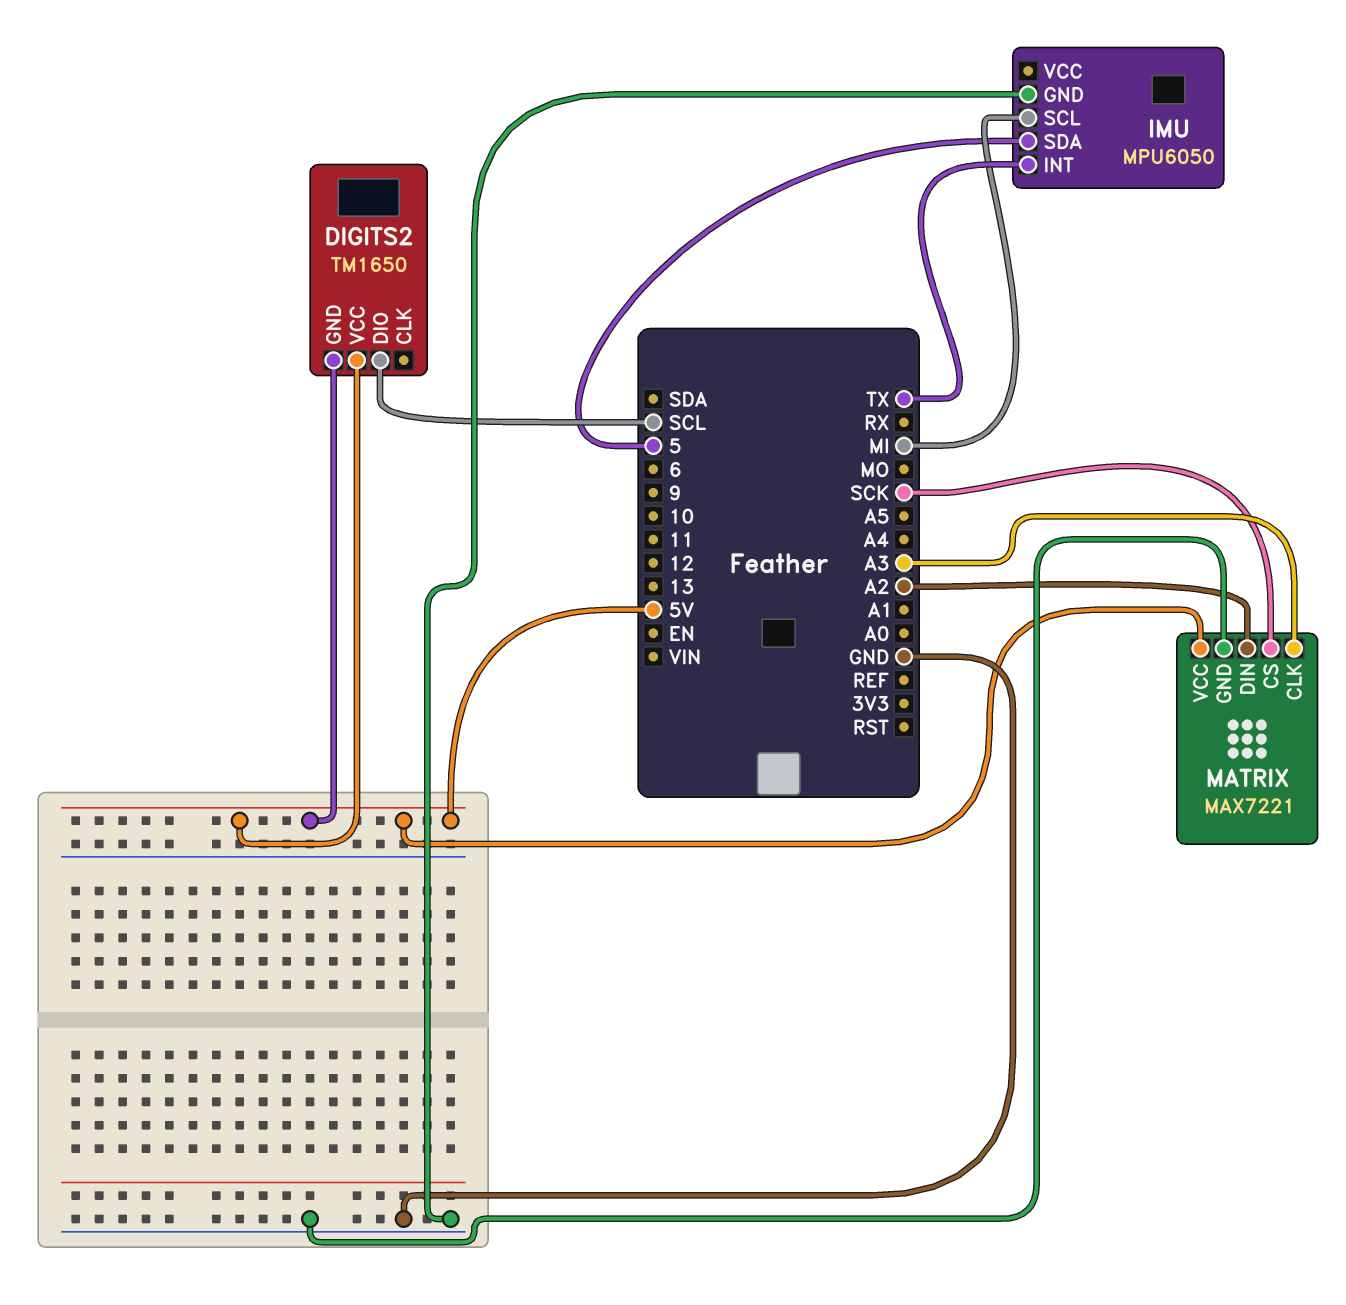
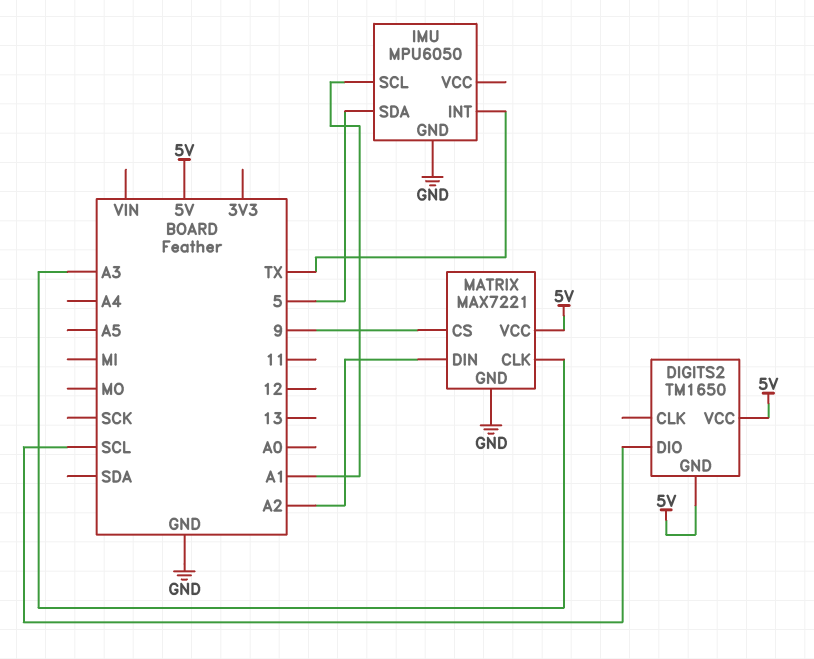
IMU pin SCL: MI -> A1
MATRIX pin CS: SCK -> 9

